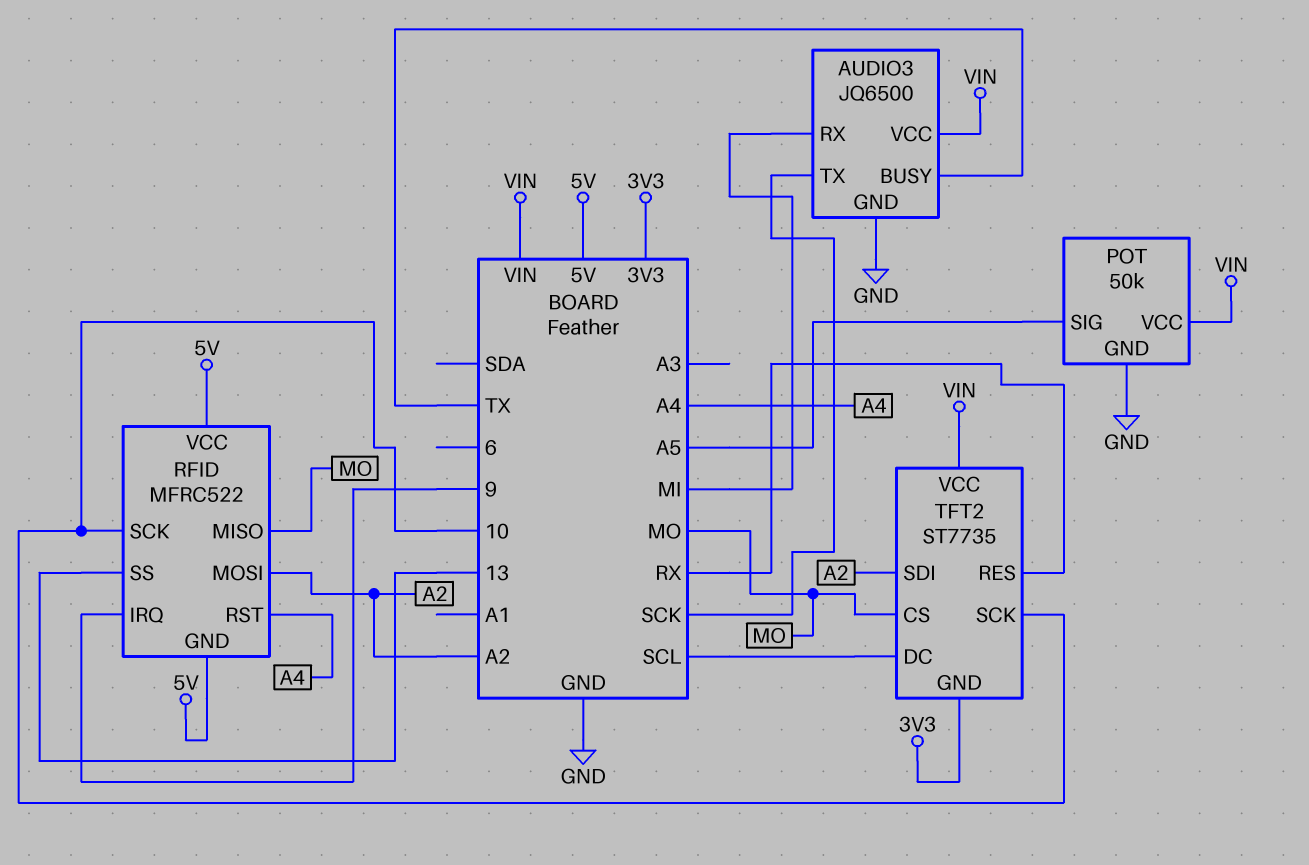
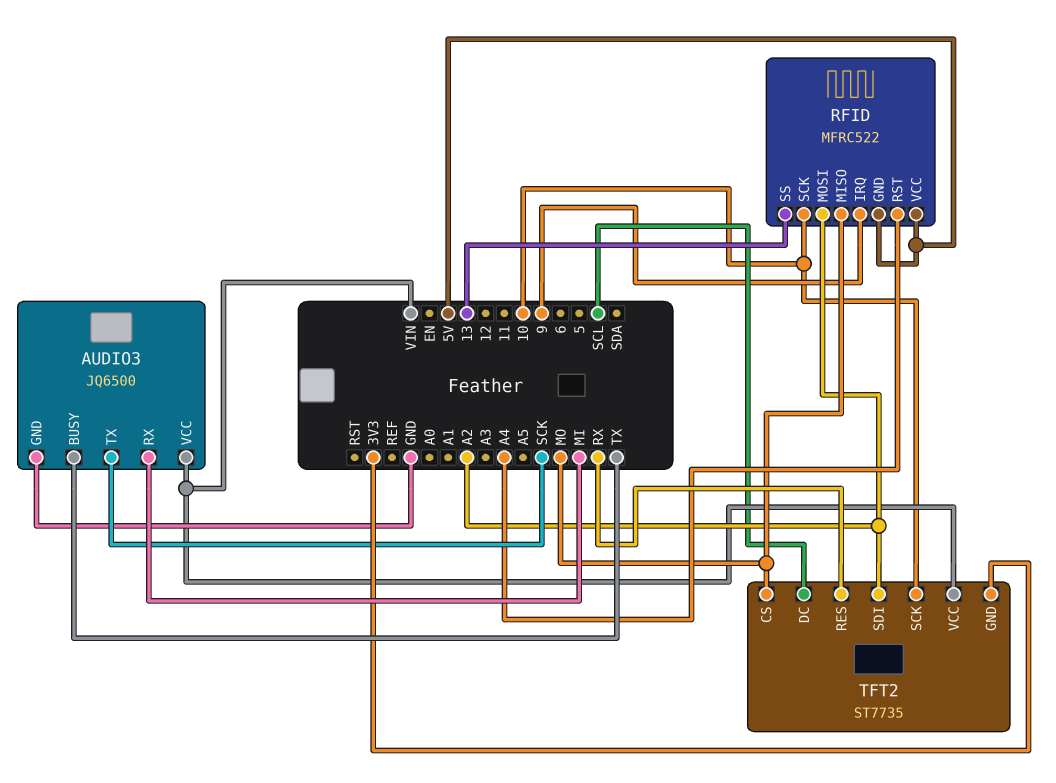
POT: 50k -> none
POT pin GND: GND -> none
POT pin SIG: A5 -> none
POT pin VCC: VIN -> none

